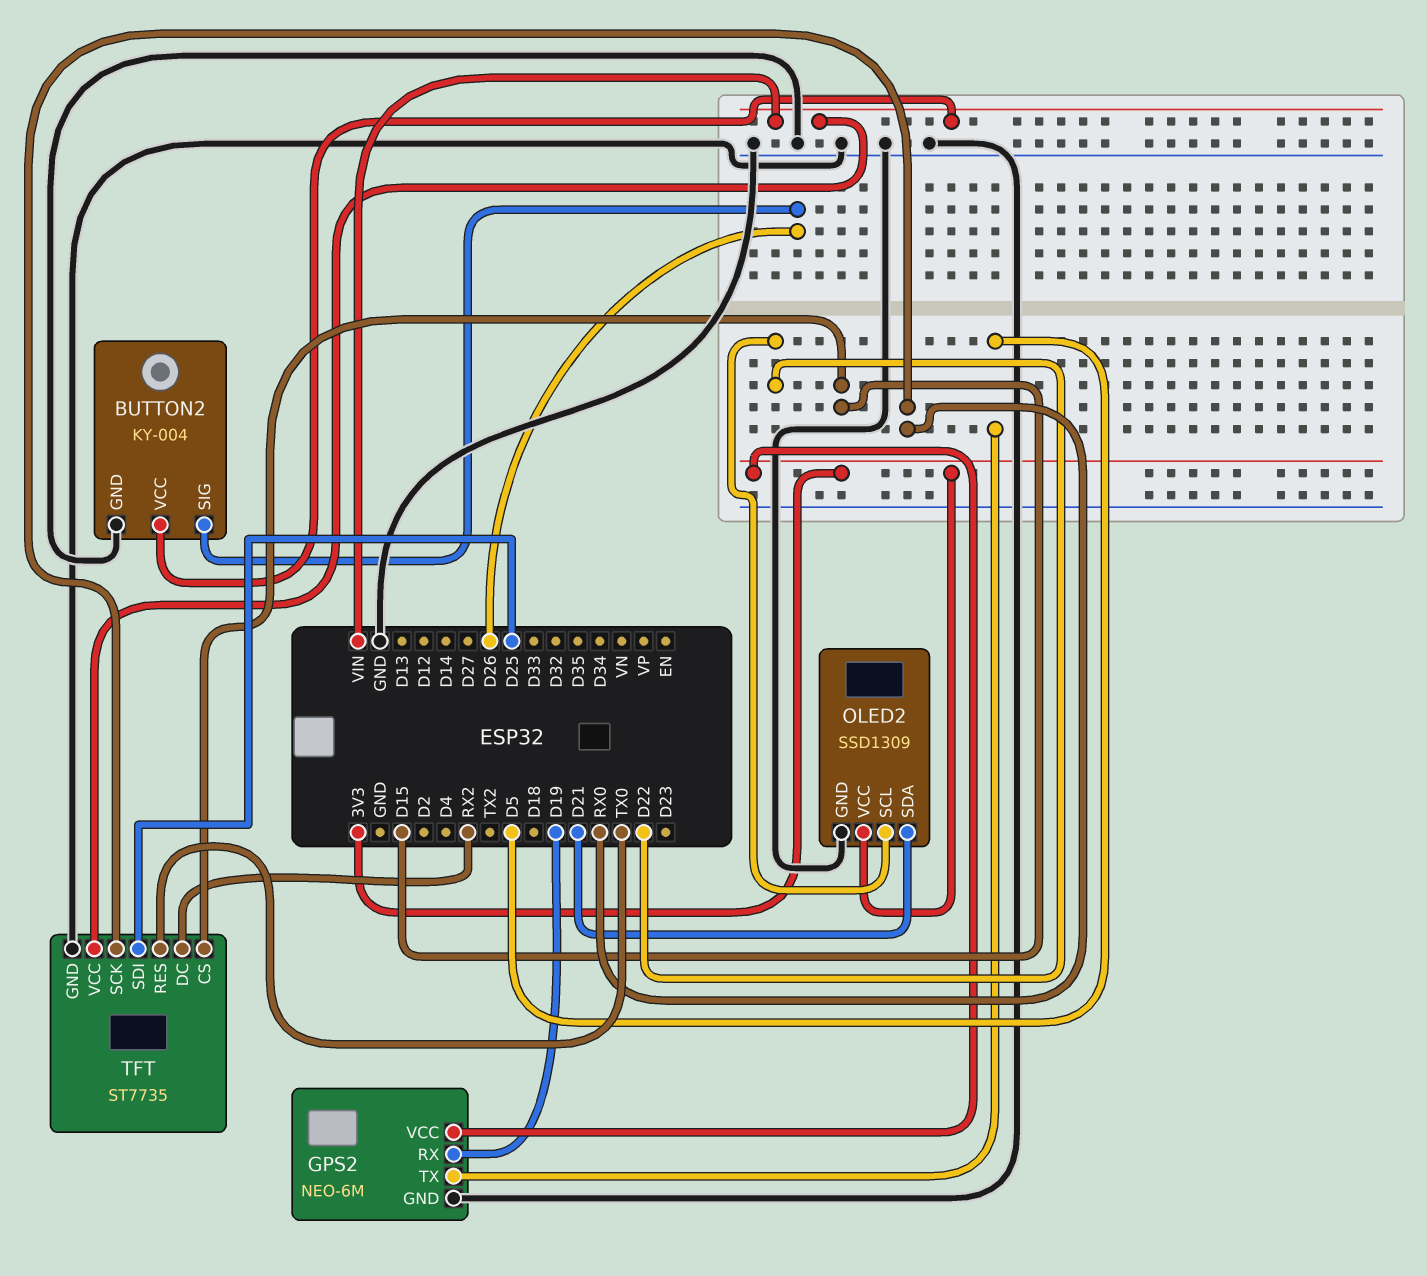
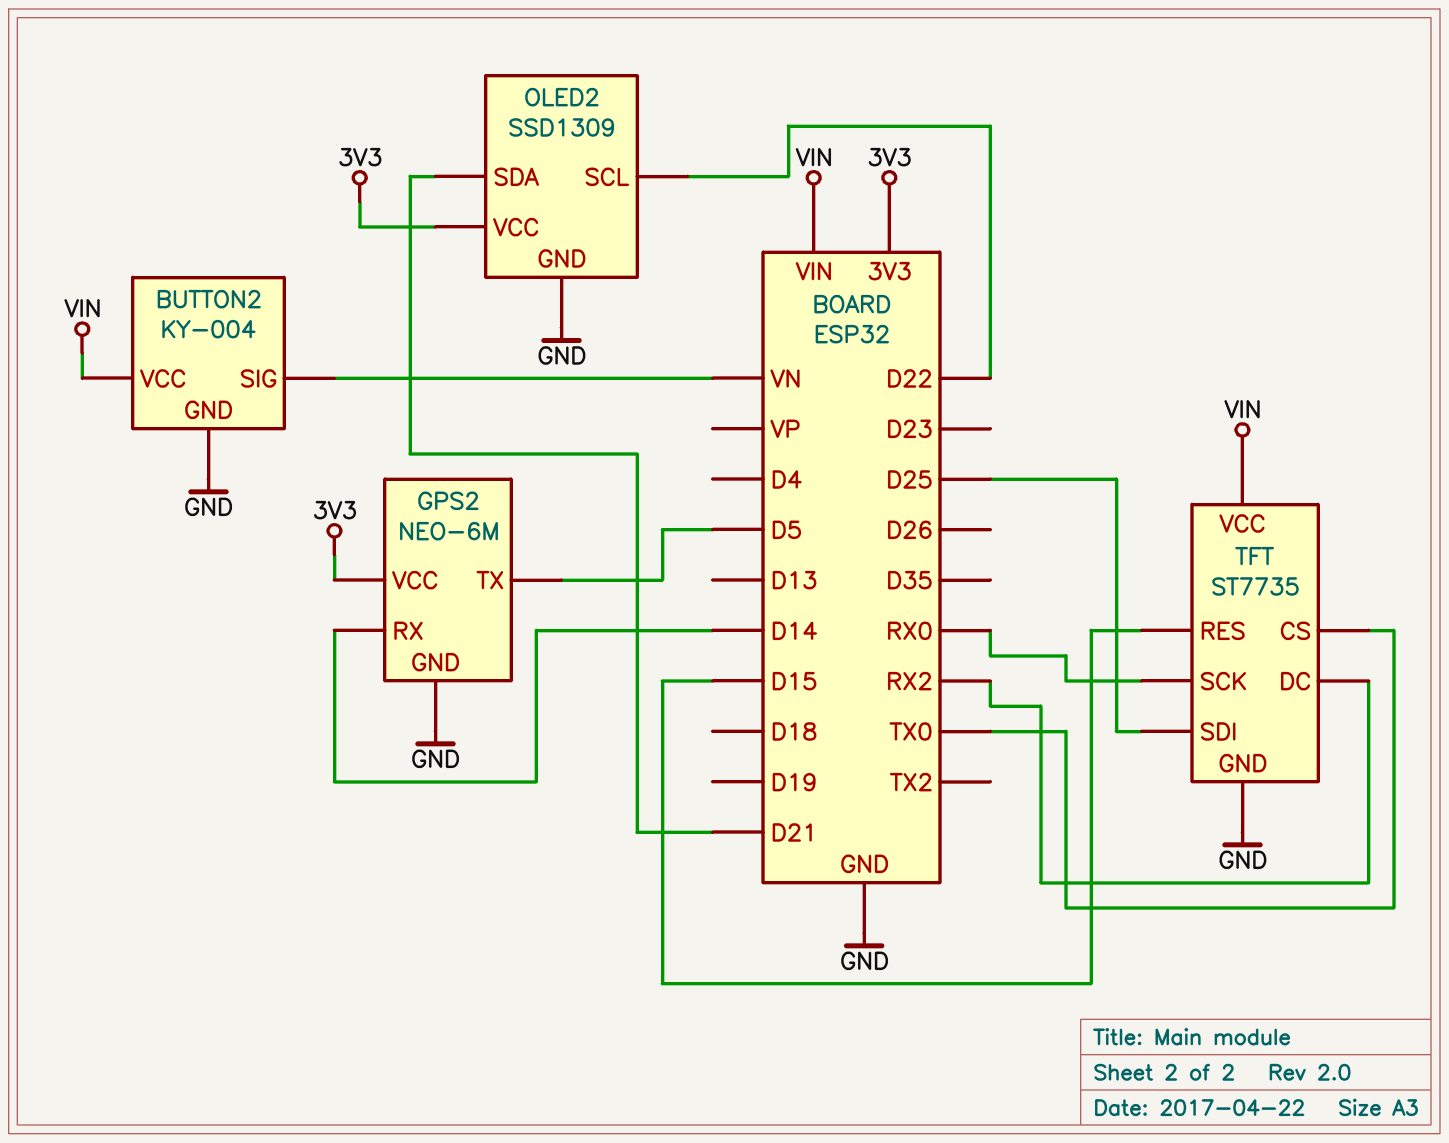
BUTTON2 pin SIG: D26 -> VN
GPS2 pin RX: D19 -> D14
TFT pin CS: D15 -> TX0
TFT pin RES: TX0 -> D15

